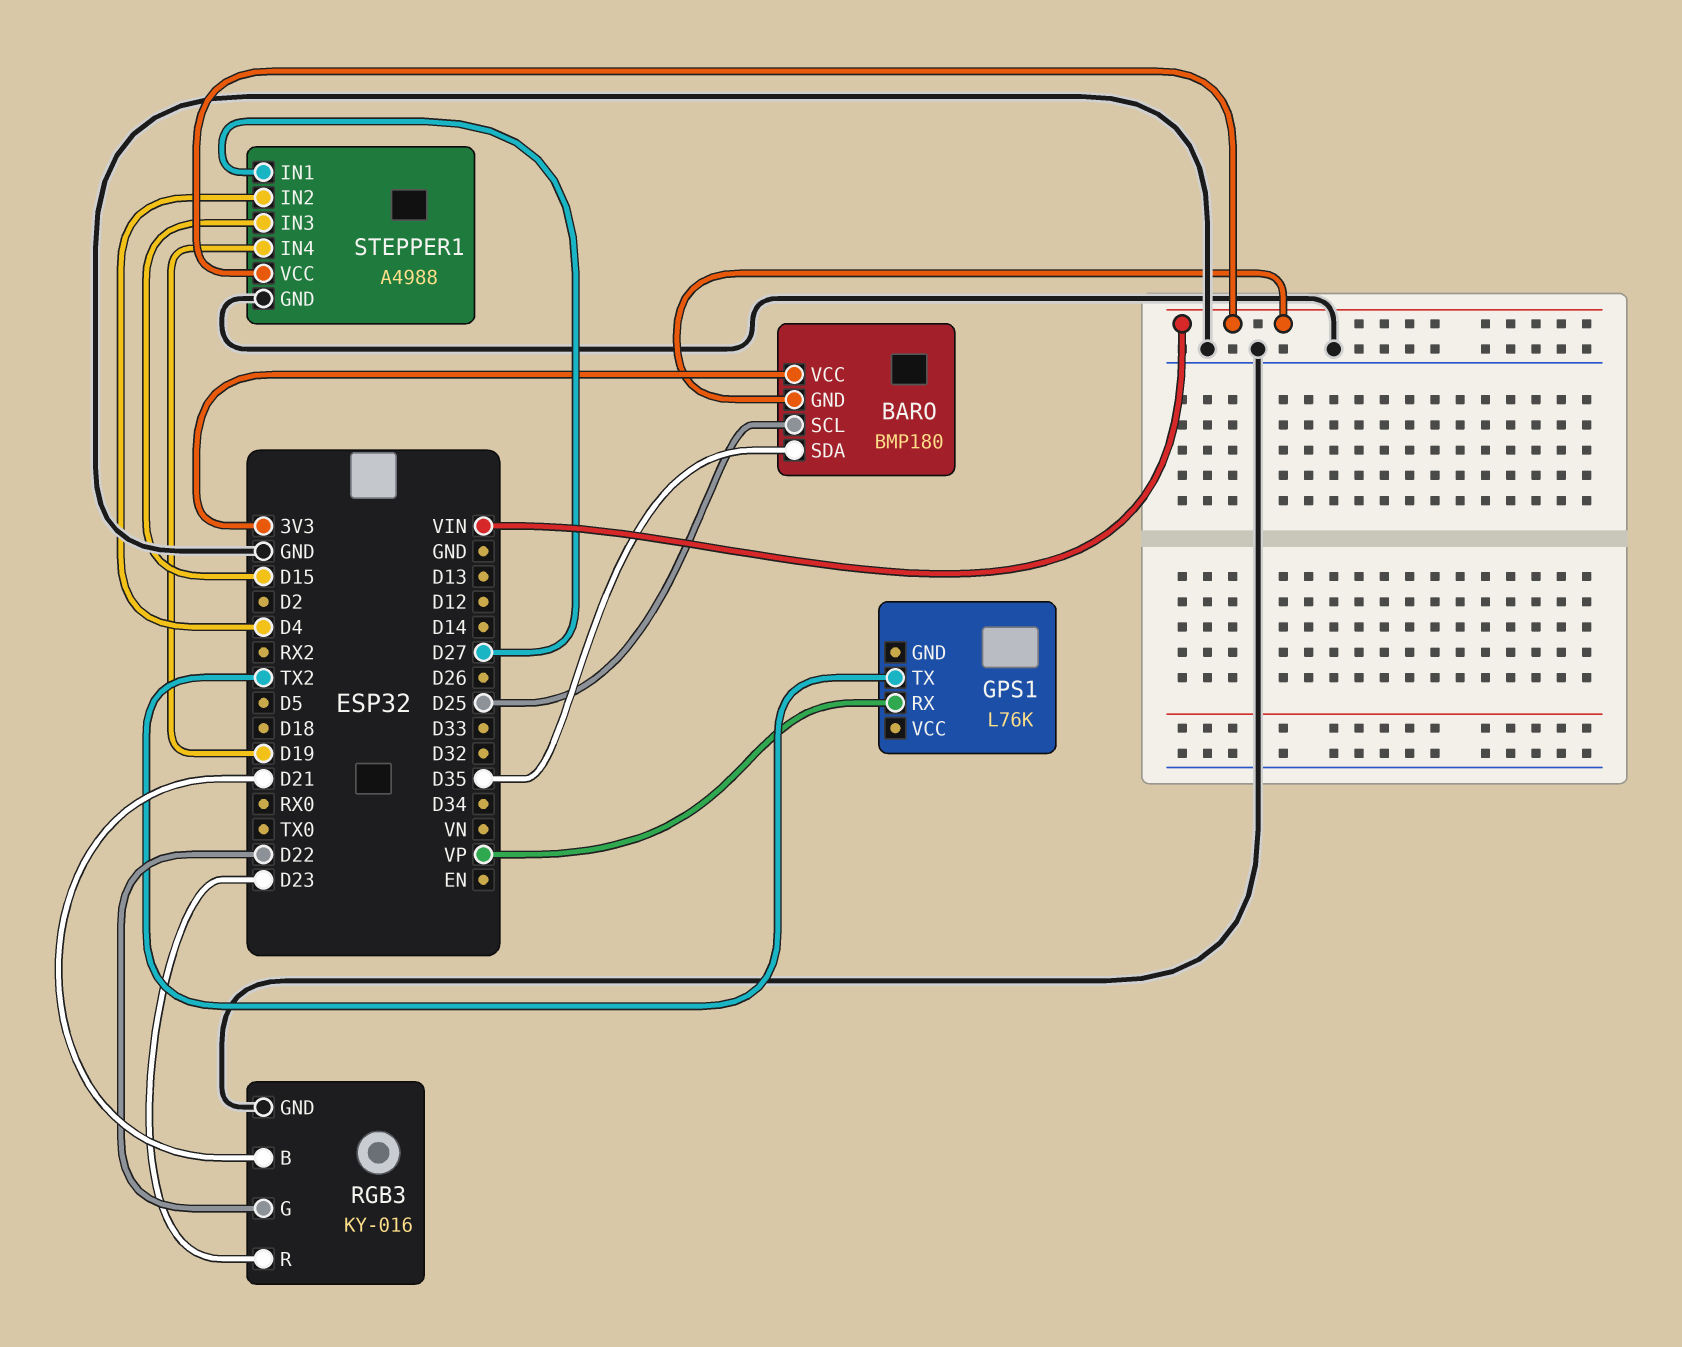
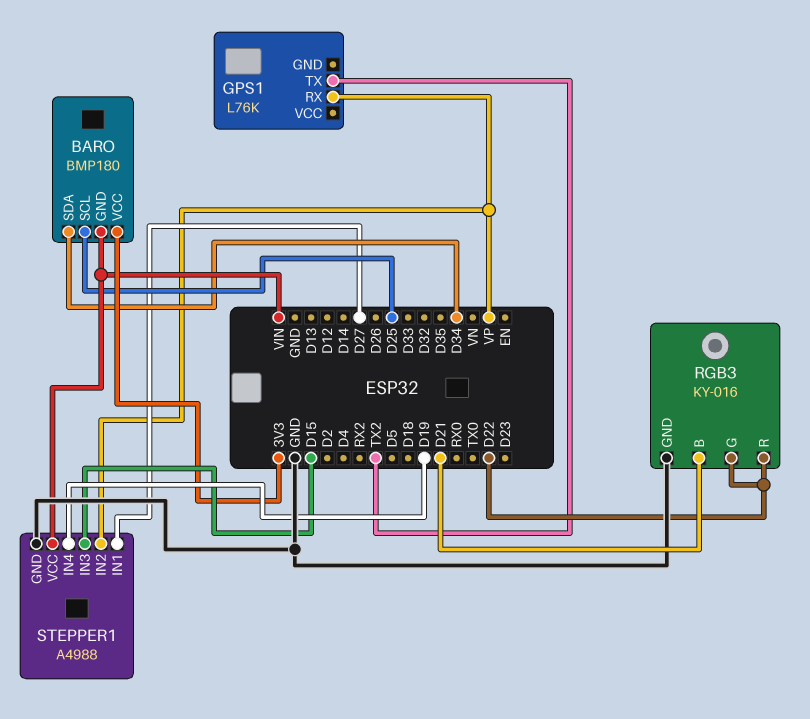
BARO pin SDA: D35 -> D34
RGB3 pin R: D23 -> D22
STEPPER1 pin IN2: D4 -> VP

